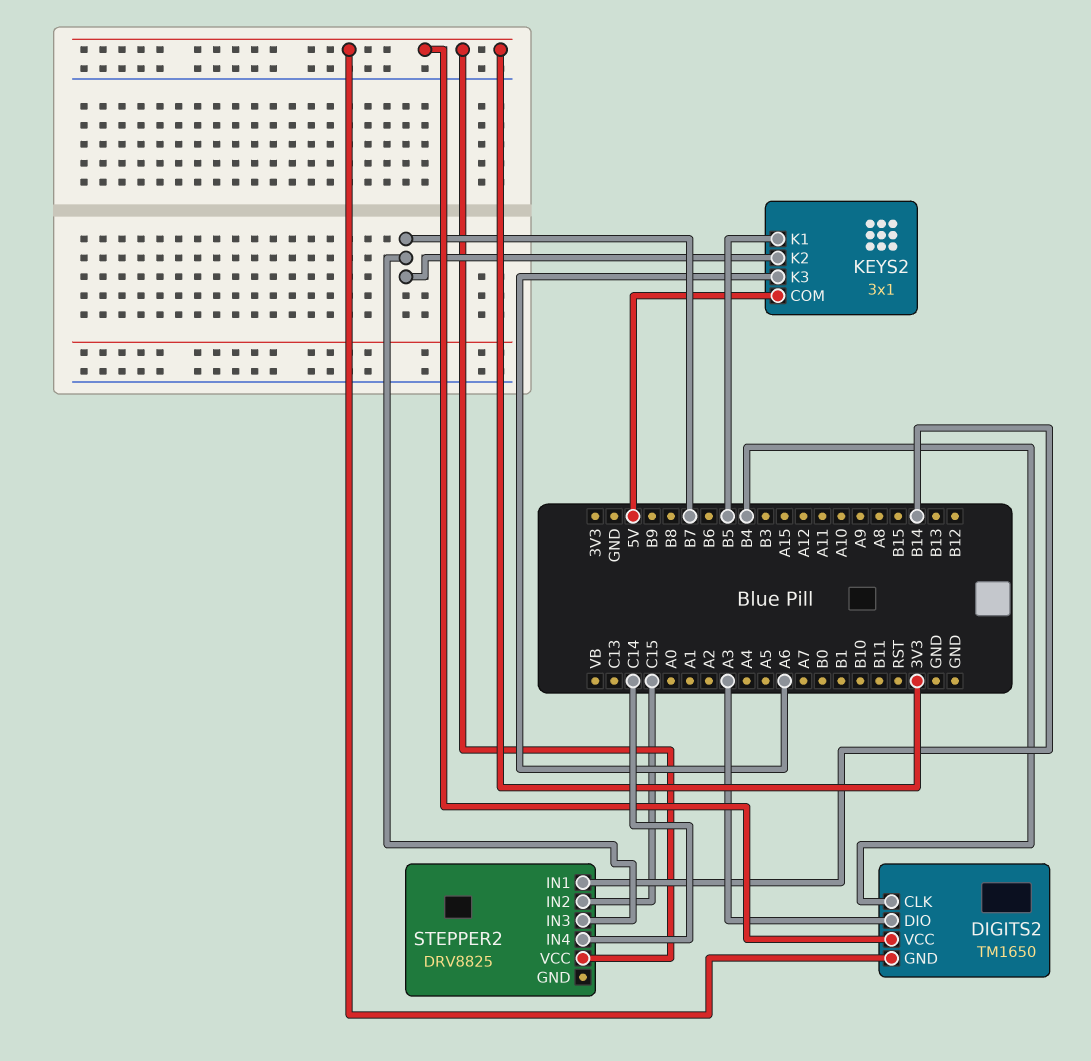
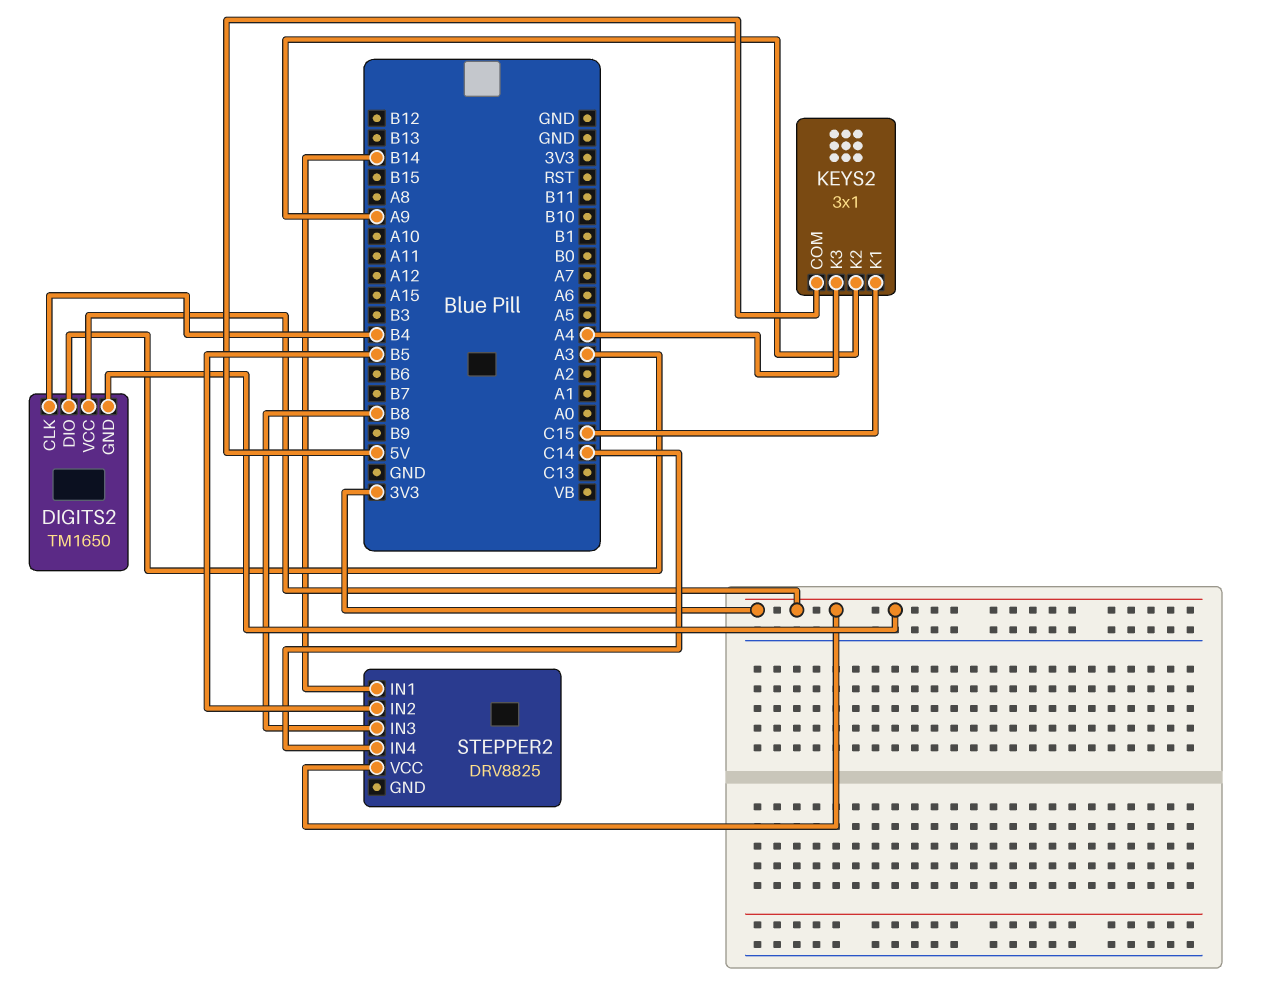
KEYS2 pin K1: B5 -> C15
KEYS2 pin K2: B7 -> A9
KEYS2 pin K3: A6 -> A4
STEPPER2 pin IN2: C15 -> B5
STEPPER2 pin IN3: B7 -> B8

